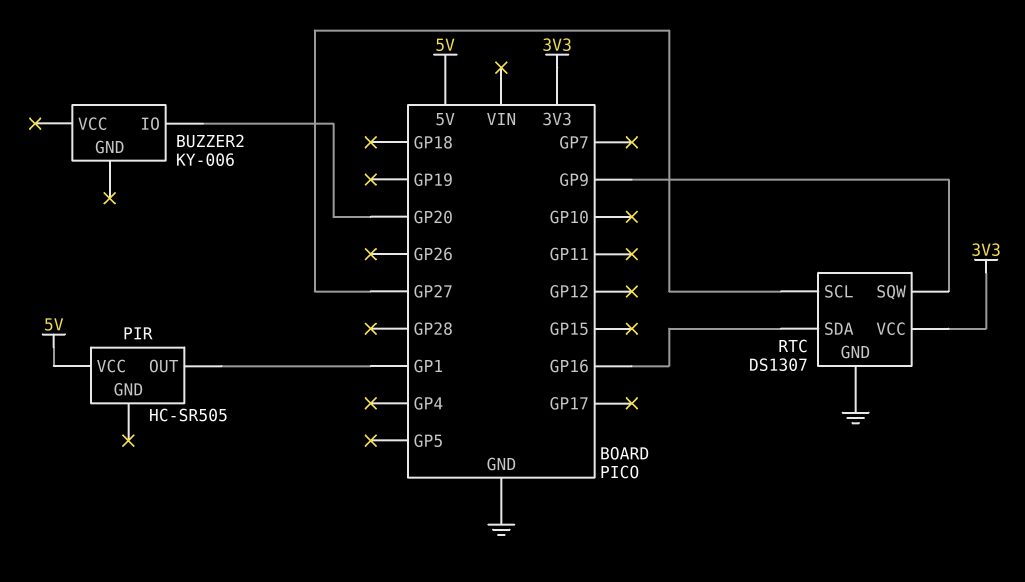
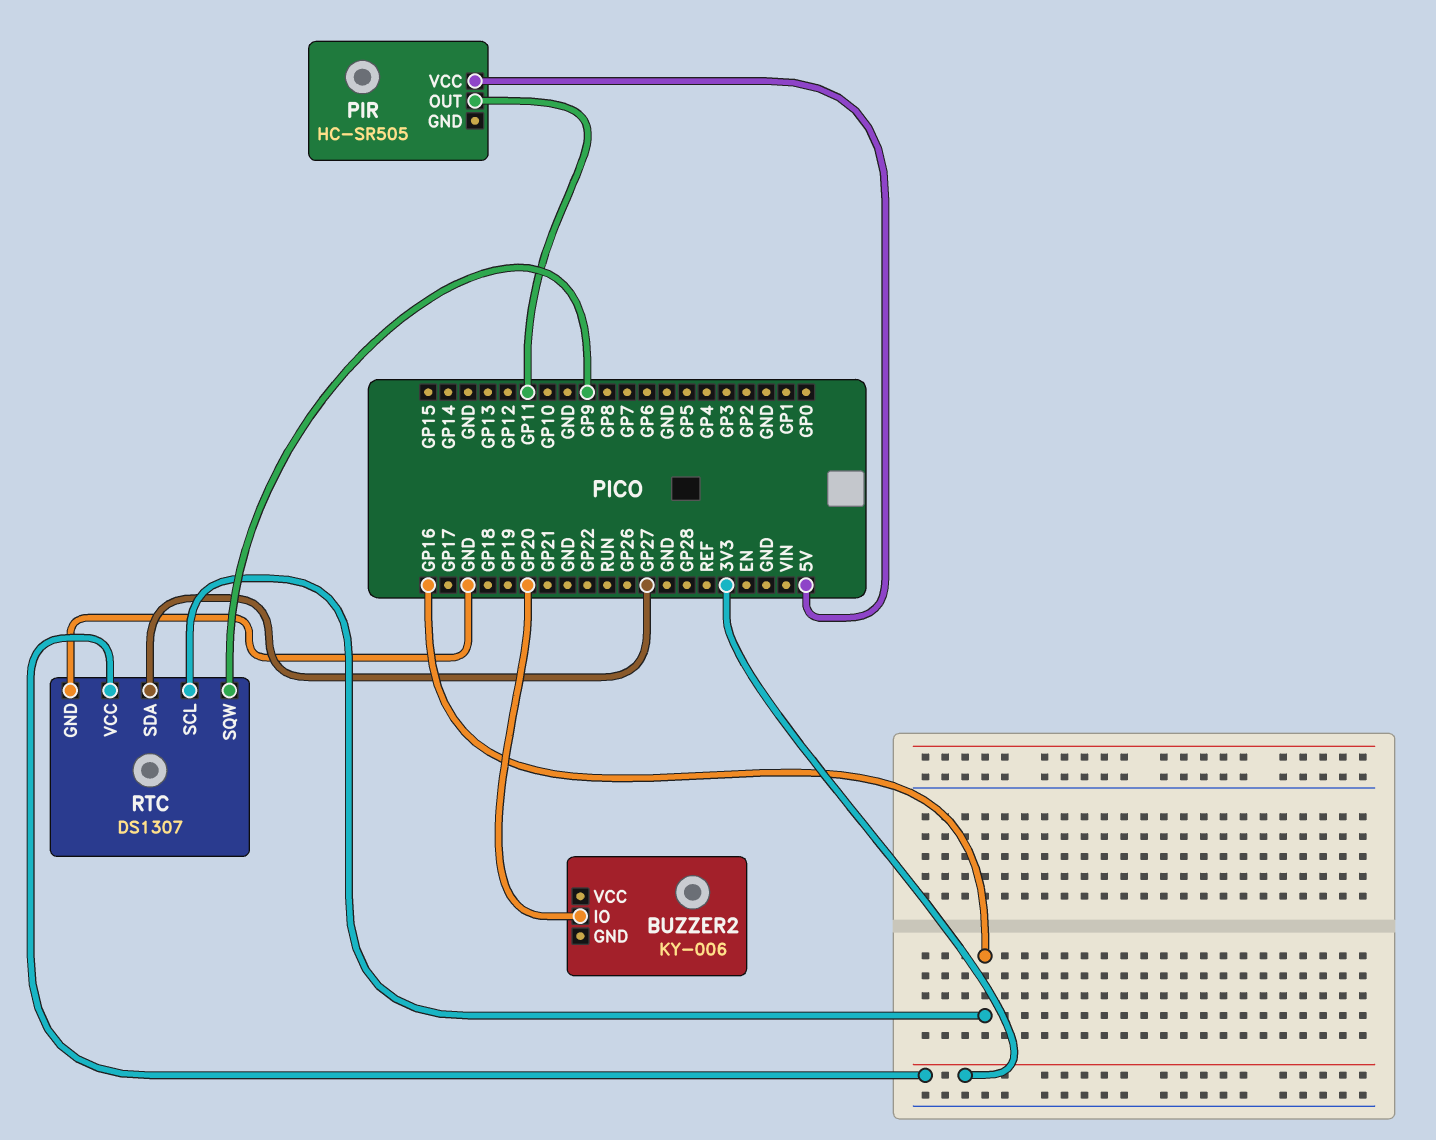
PIR pin OUT: GP1 -> GP11
RTC pin SCL: GP27 -> GP16
RTC pin SDA: GP16 -> GP27

